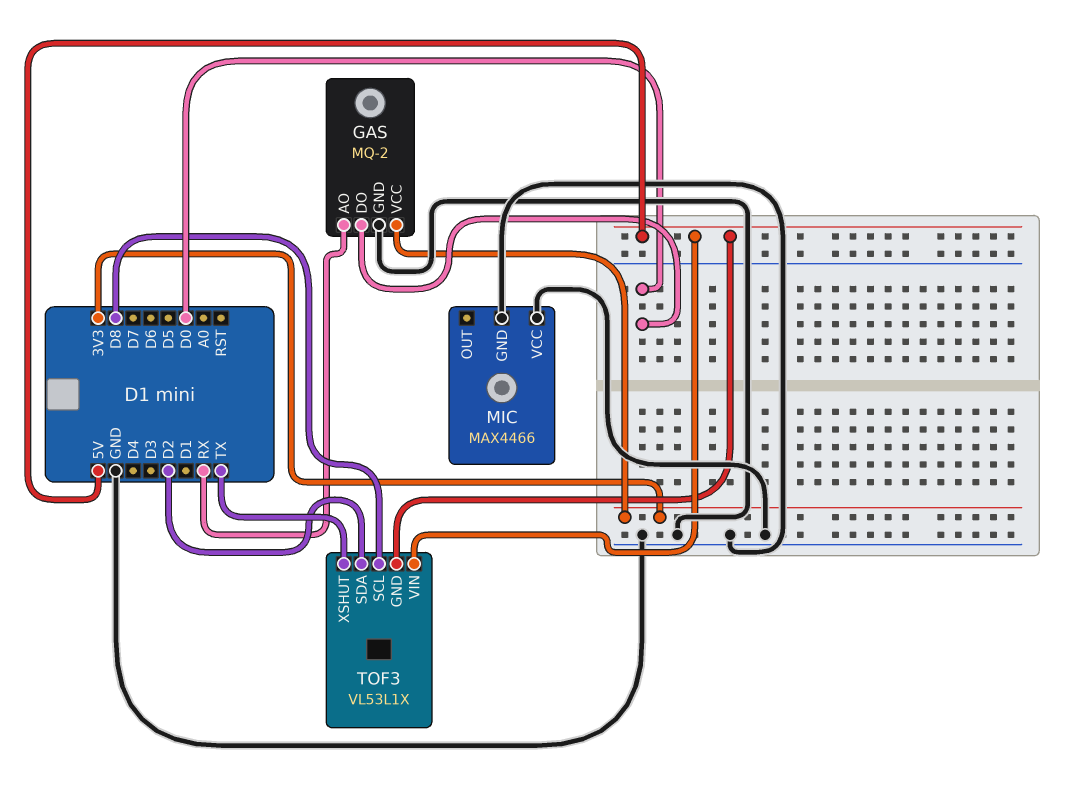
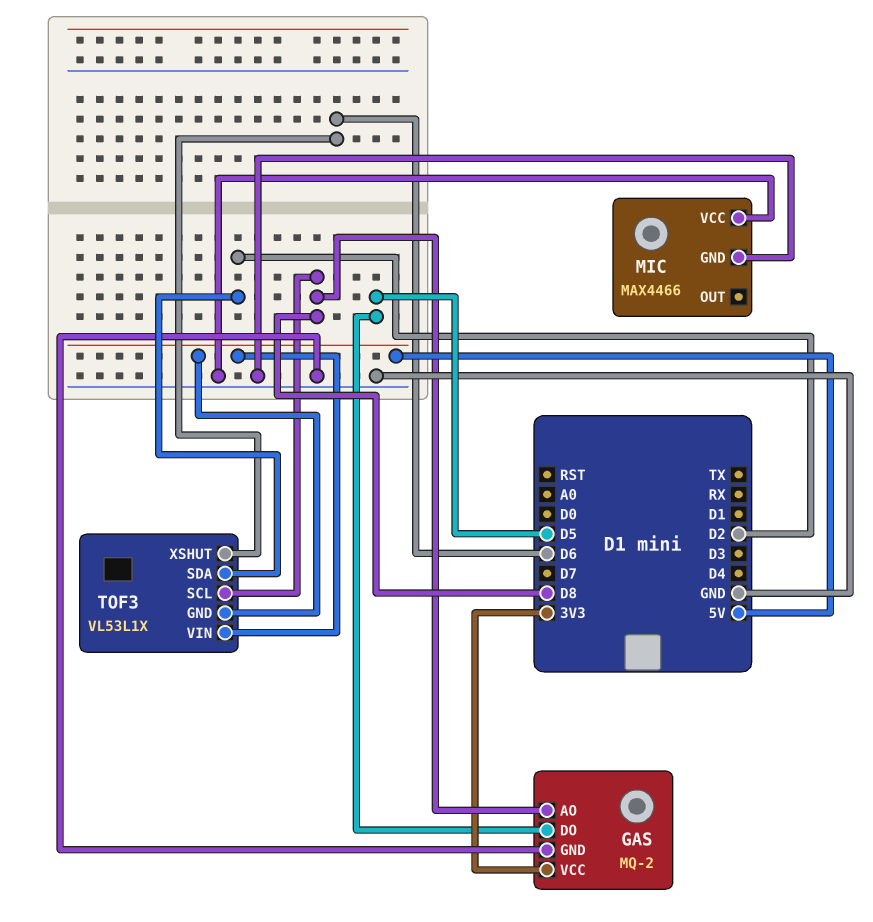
GAS pin AO: RX -> D8
GAS pin DO: D0 -> D5
TOF3 pin XSHUT: TX -> D6

